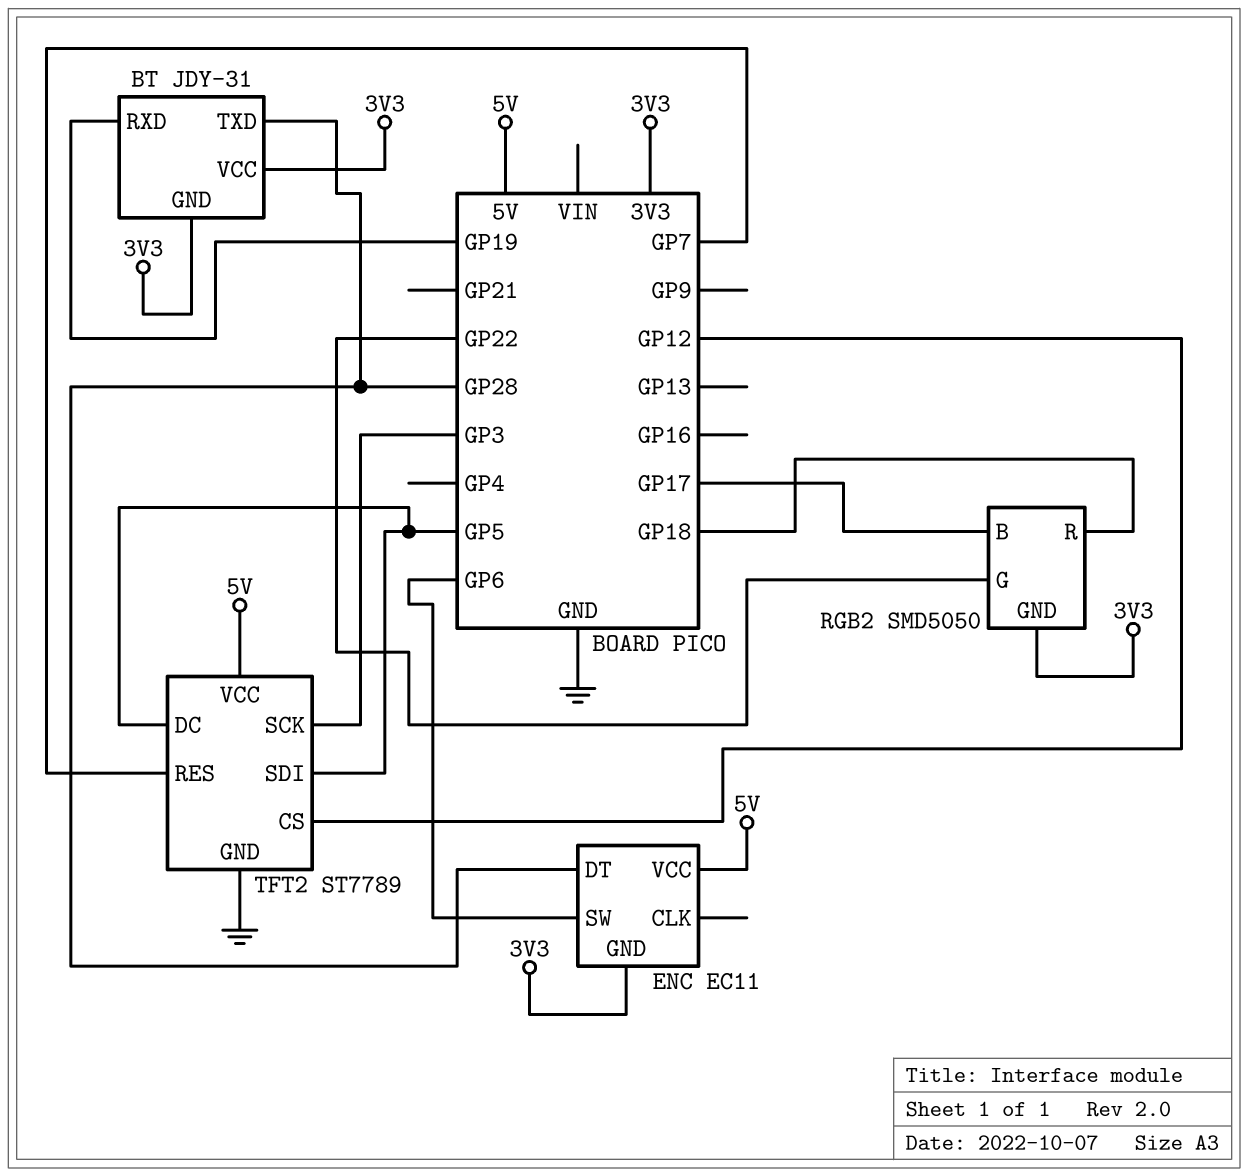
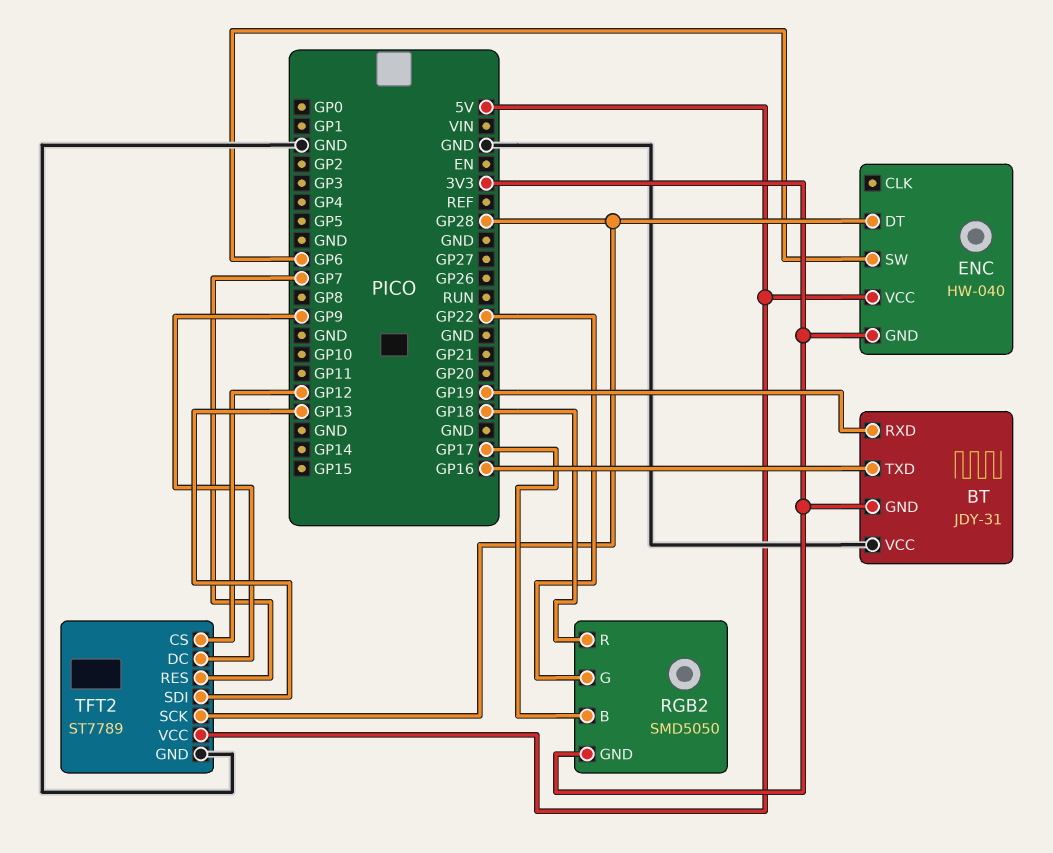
BT pin TXD: GP28 -> GP16
BT pin VCC: 3V3 -> GND
ENC: EC11 -> HW-040
TFT2 pin DC: GP5 -> GP9
TFT2 pin SCK: GP3 -> GP28
TFT2 pin SDI: GP5 -> GP13

